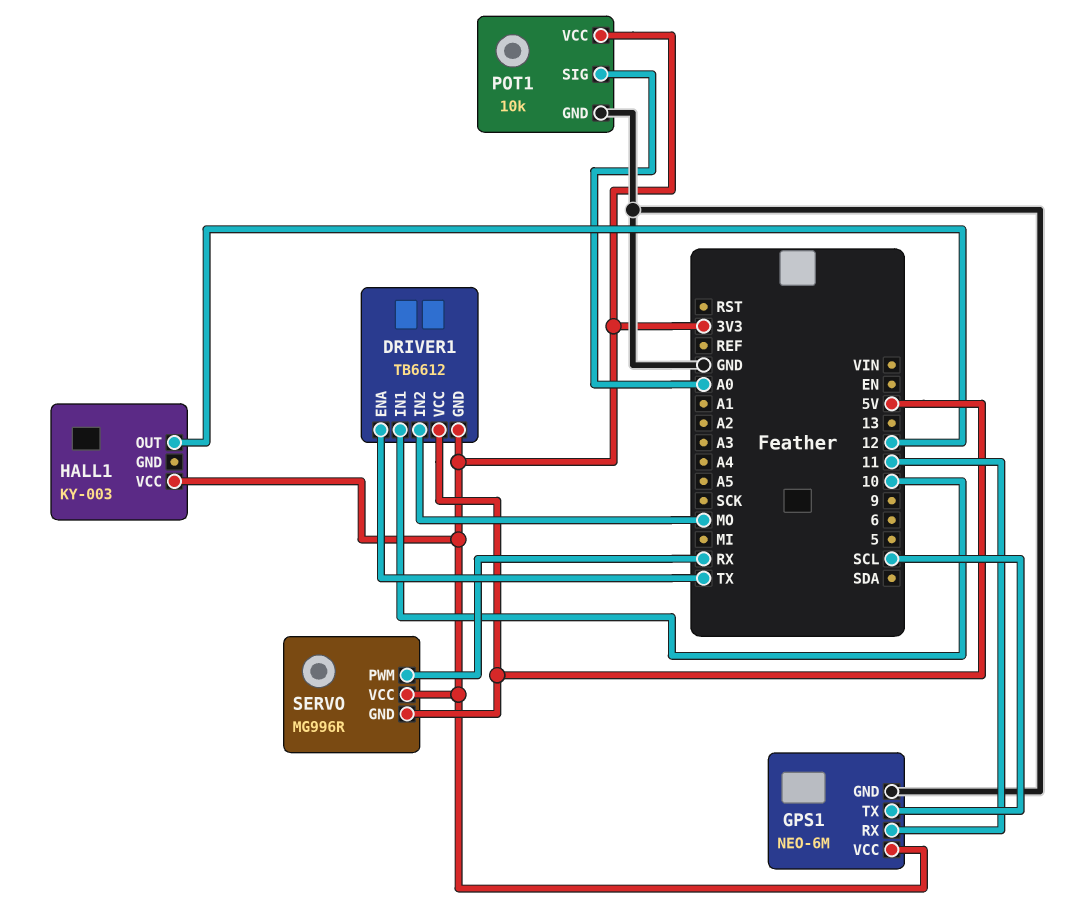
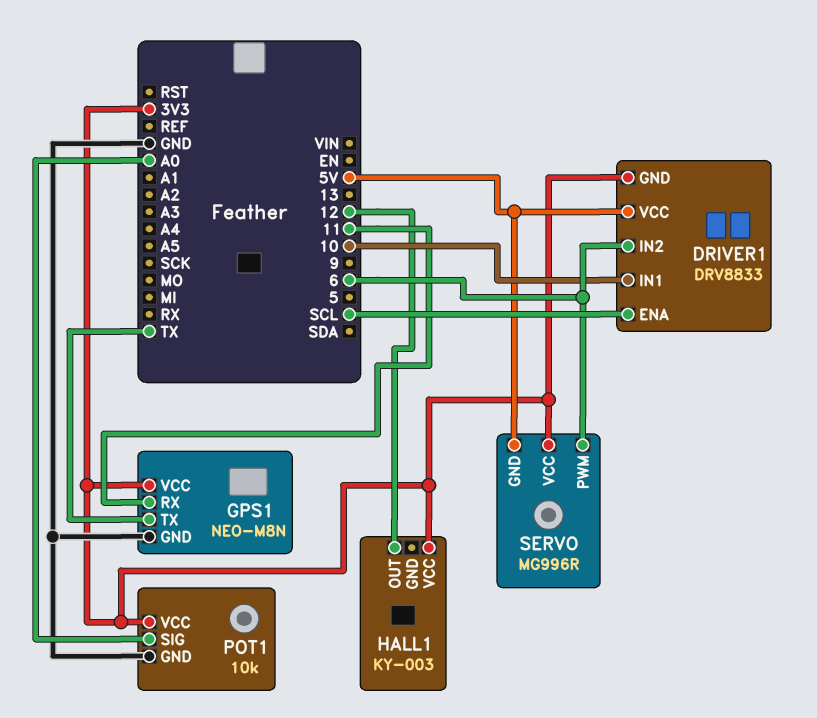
DRIVER1: TB6612 -> DRV8833
DRIVER1 pin ENA: TX -> SCL
DRIVER1 pin IN2: MO -> 6
GPS1: NEO-6M -> NEO-M8N
GPS1 pin TX: SCL -> TX
SERVO pin PWM: RX -> 6

